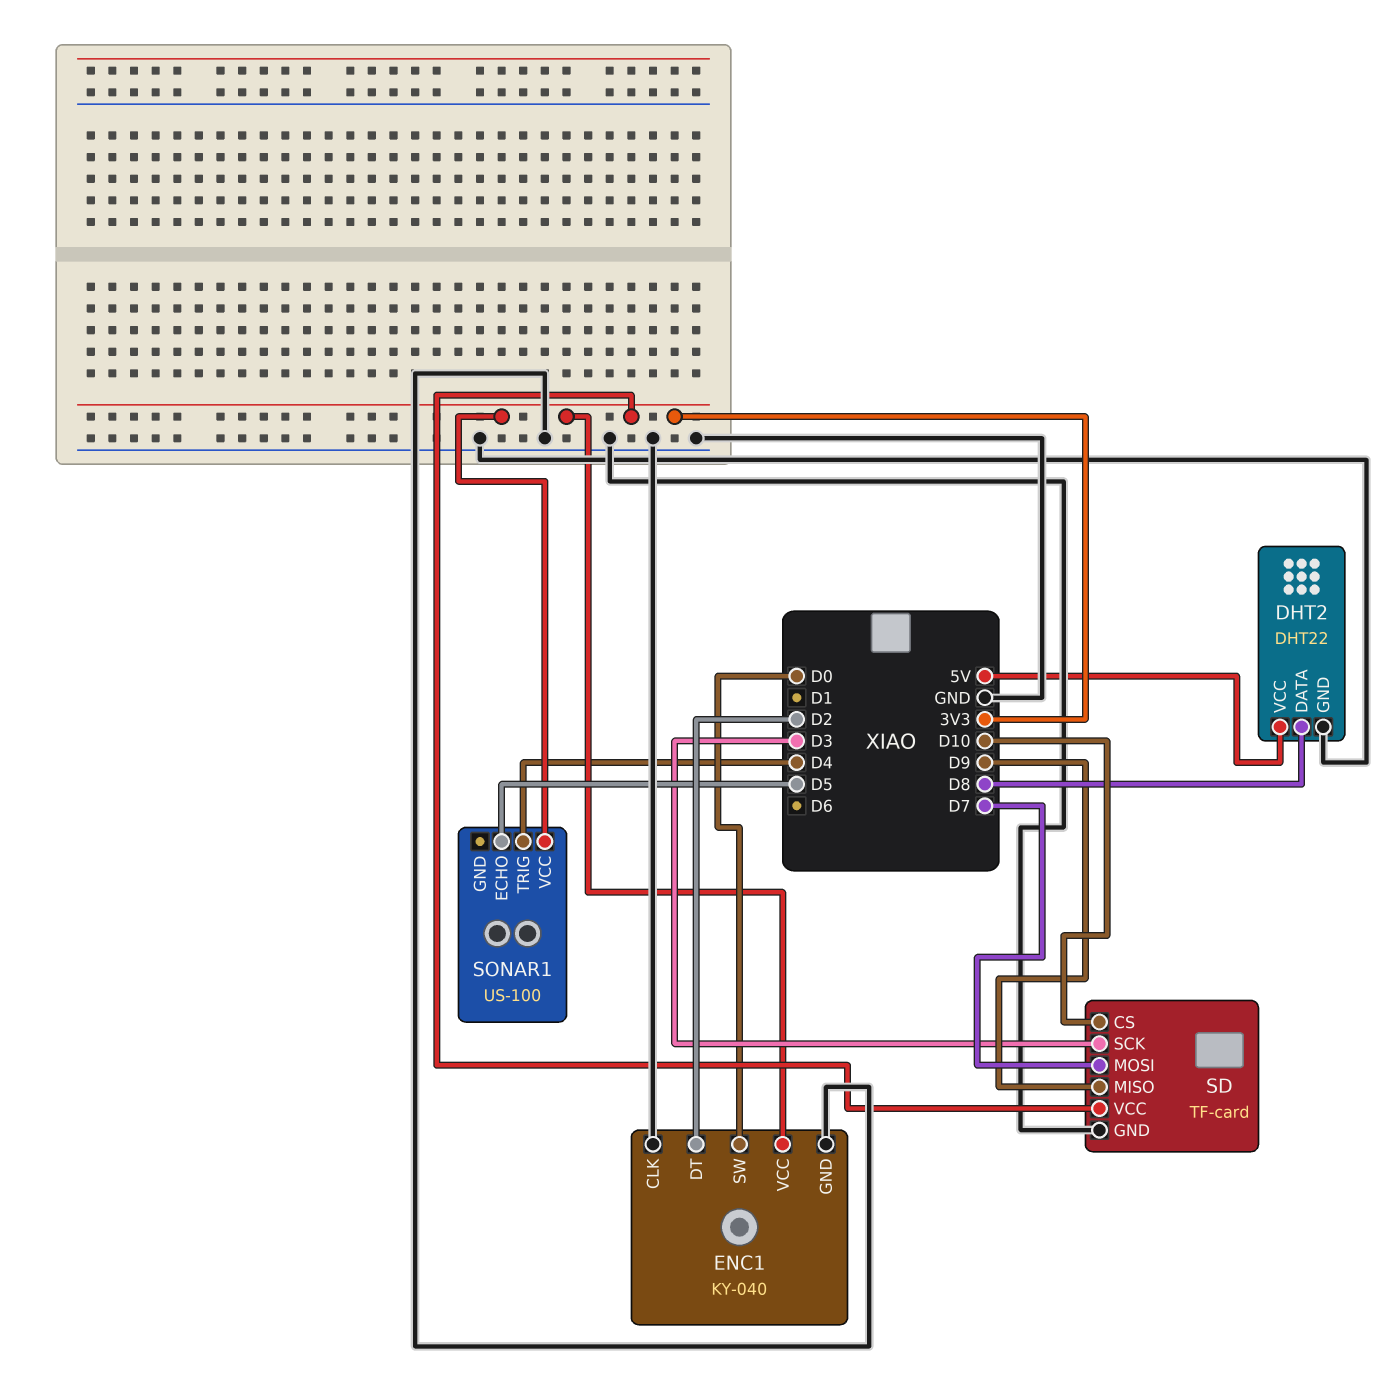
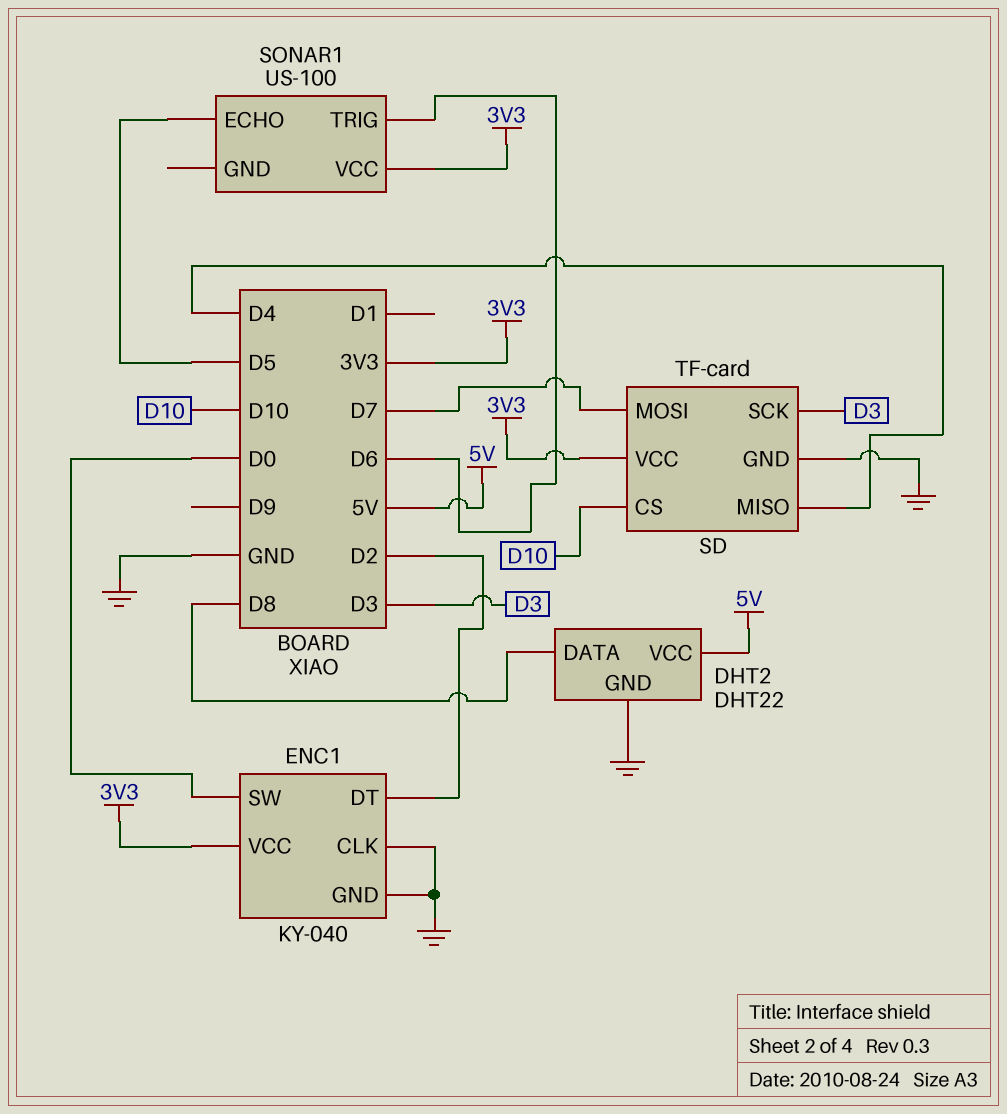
SD pin MISO: D9 -> D4
SONAR1 pin TRIG: D4 -> D6

